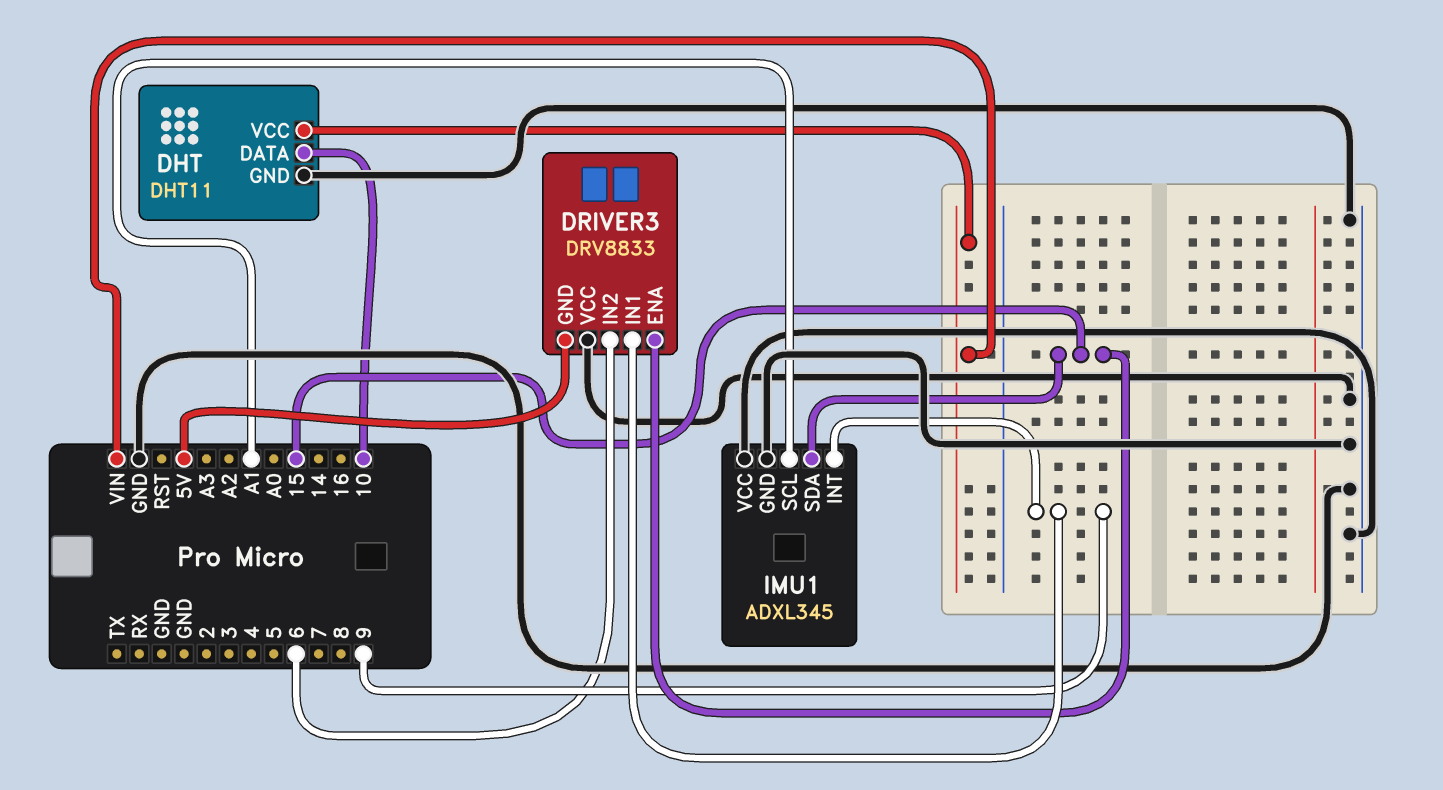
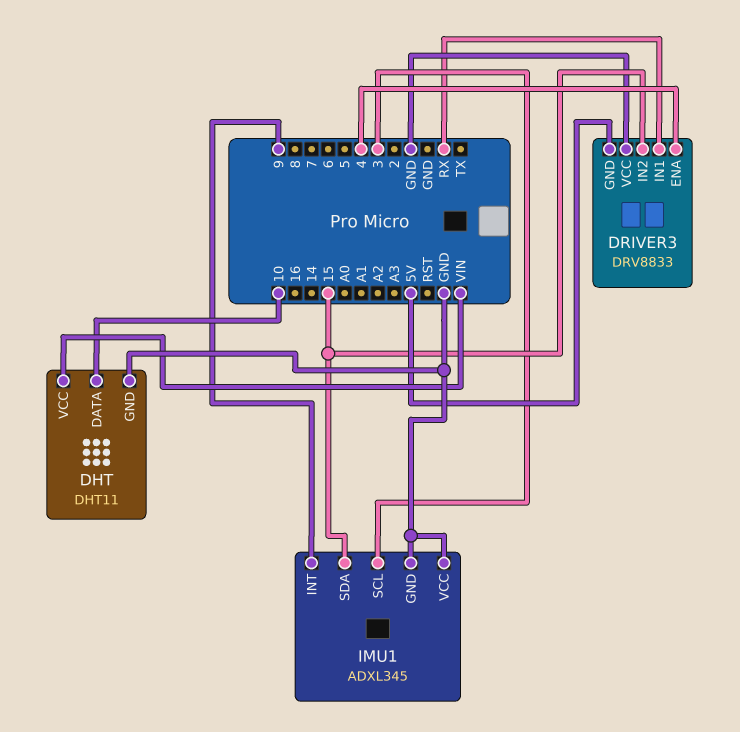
DRIVER3 pin ENA: 15 -> 4
DRIVER3 pin IN1: 9 -> RX
DRIVER3 pin IN2: 6 -> 15
IMU1 pin SCL: A1 -> 3

